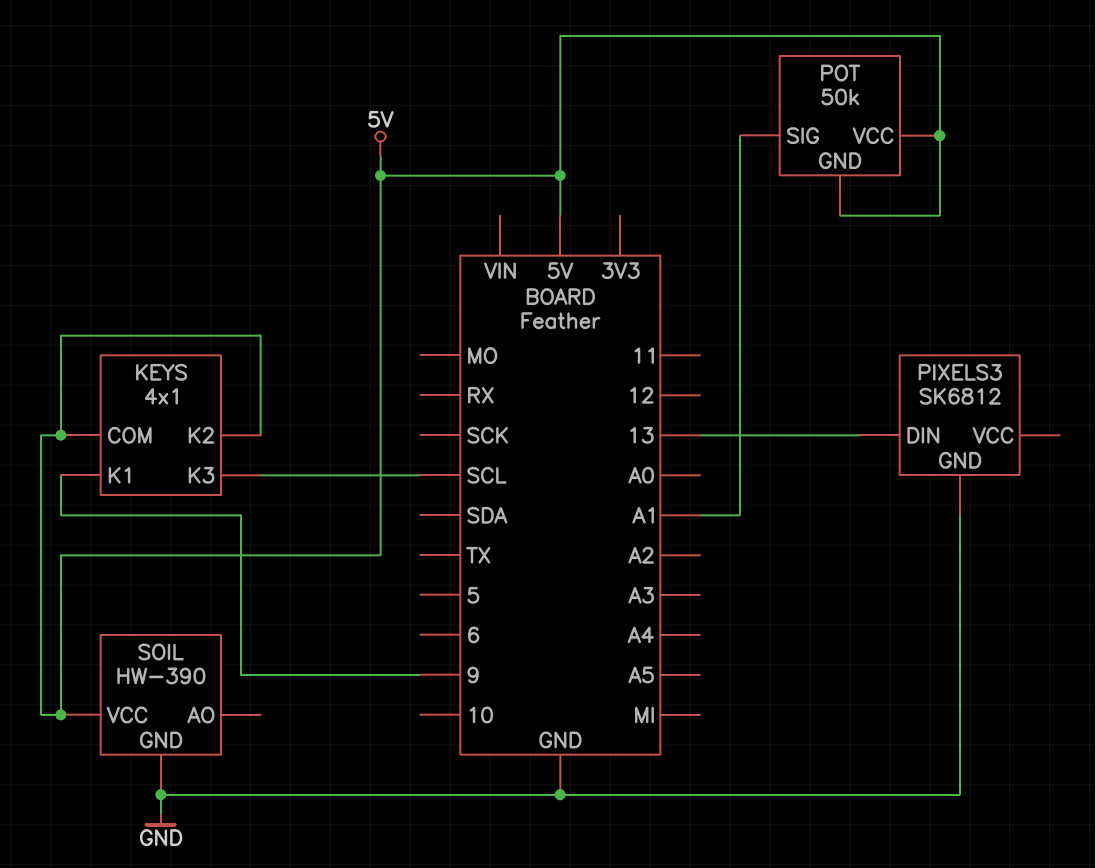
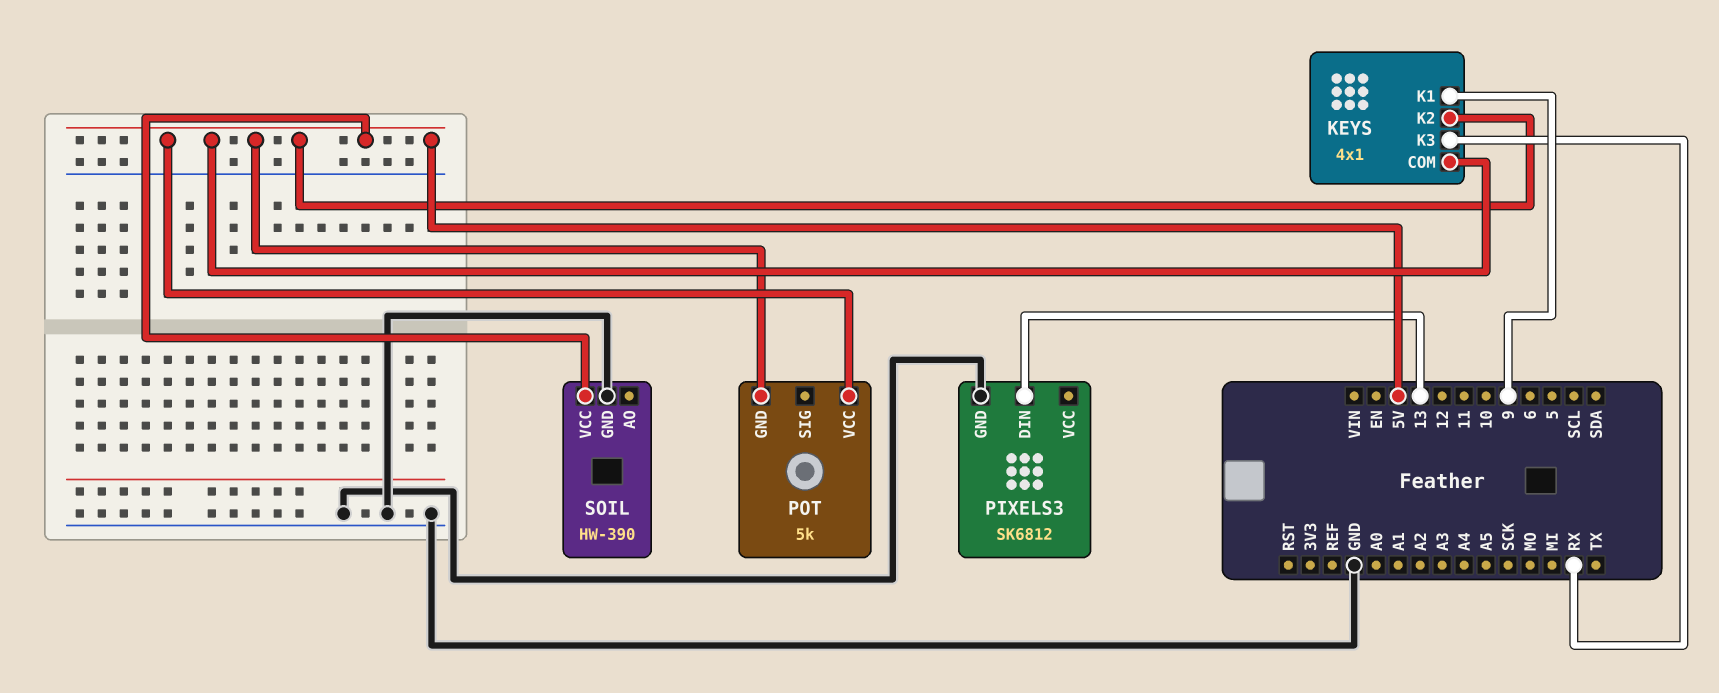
KEYS pin K3: SCL -> RX
POT: 50k -> 5k
POT pin SIG: A1 -> none

